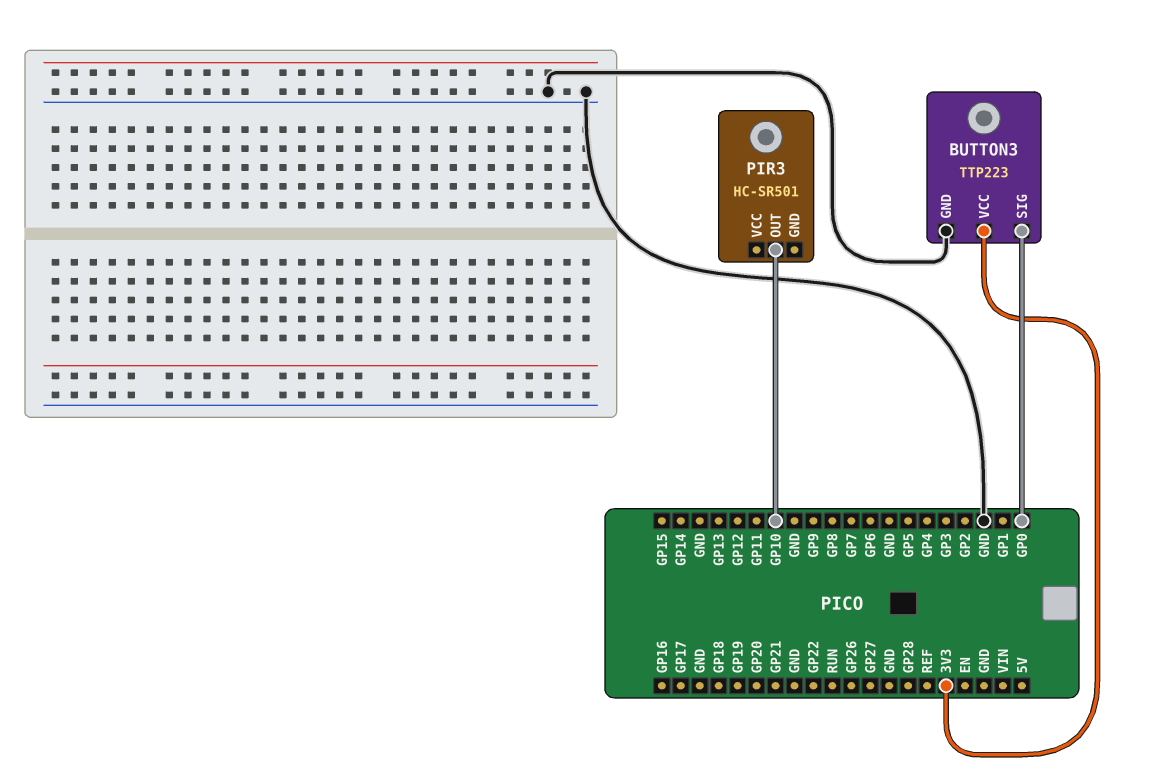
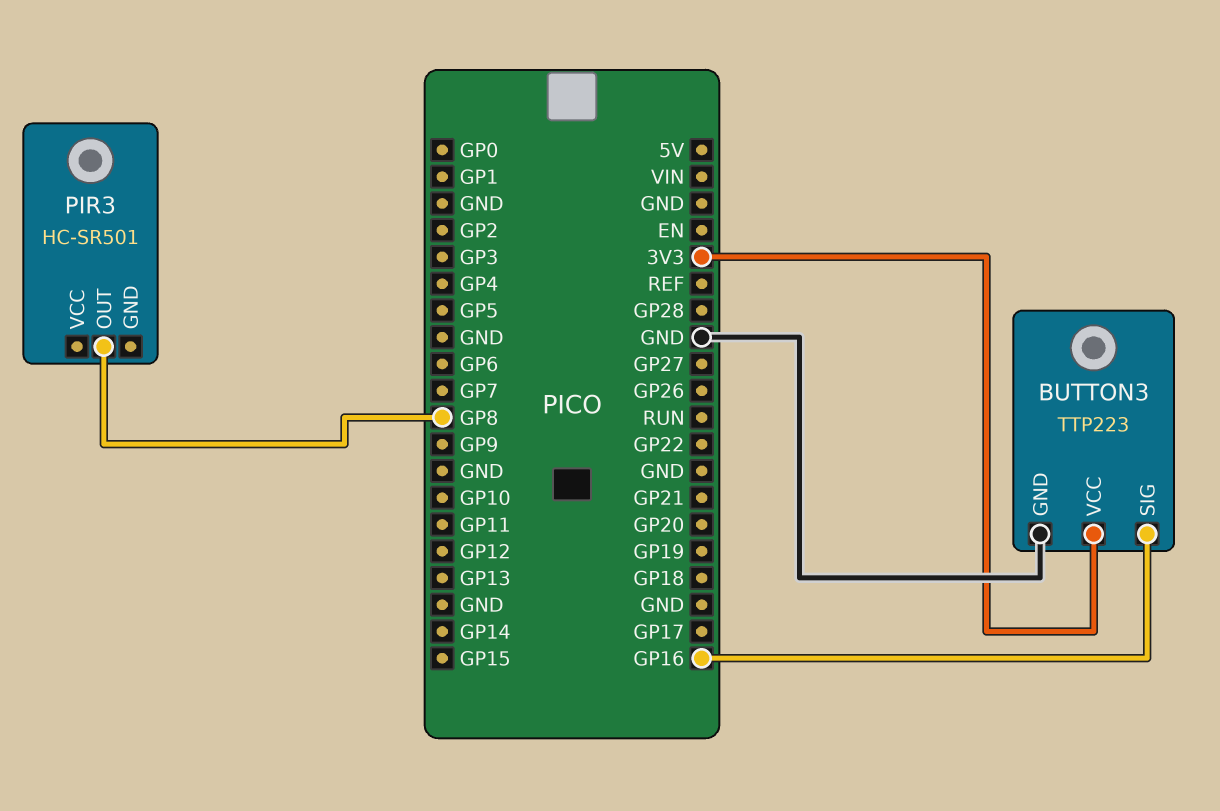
BUTTON3 pin SIG: GP0 -> GP16
PIR3 pin OUT: GP10 -> GP8

